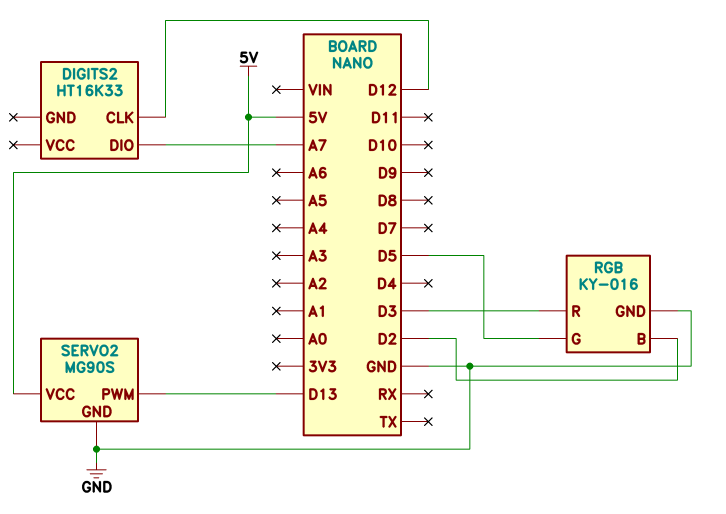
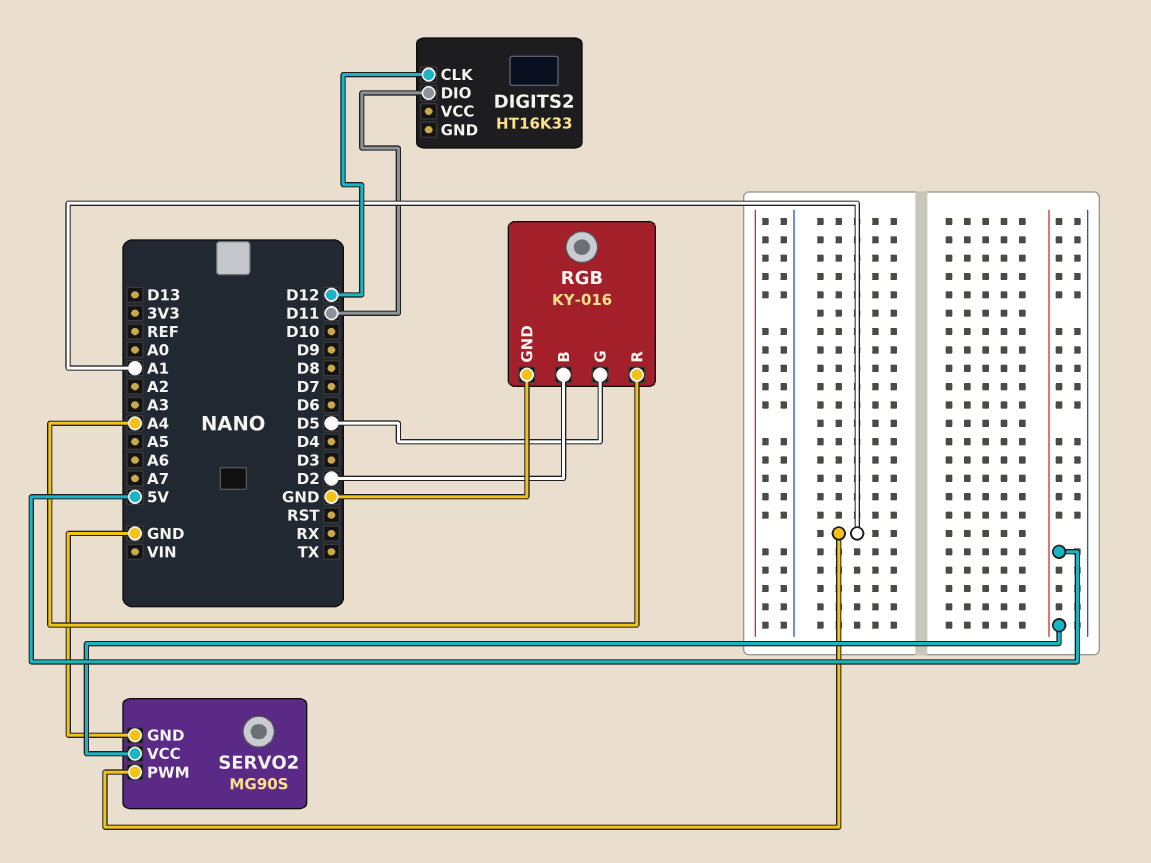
DIGITS2 pin DIO: A7 -> D11
RGB pin R: D3 -> A4
SERVO2 pin PWM: D13 -> A1

